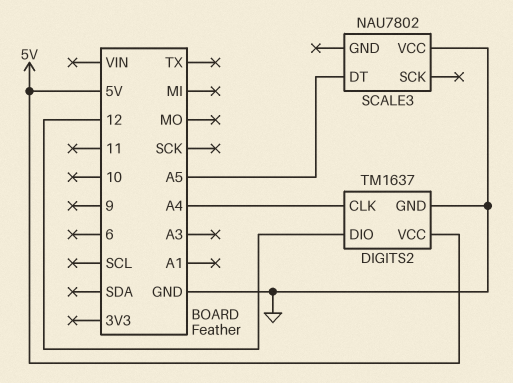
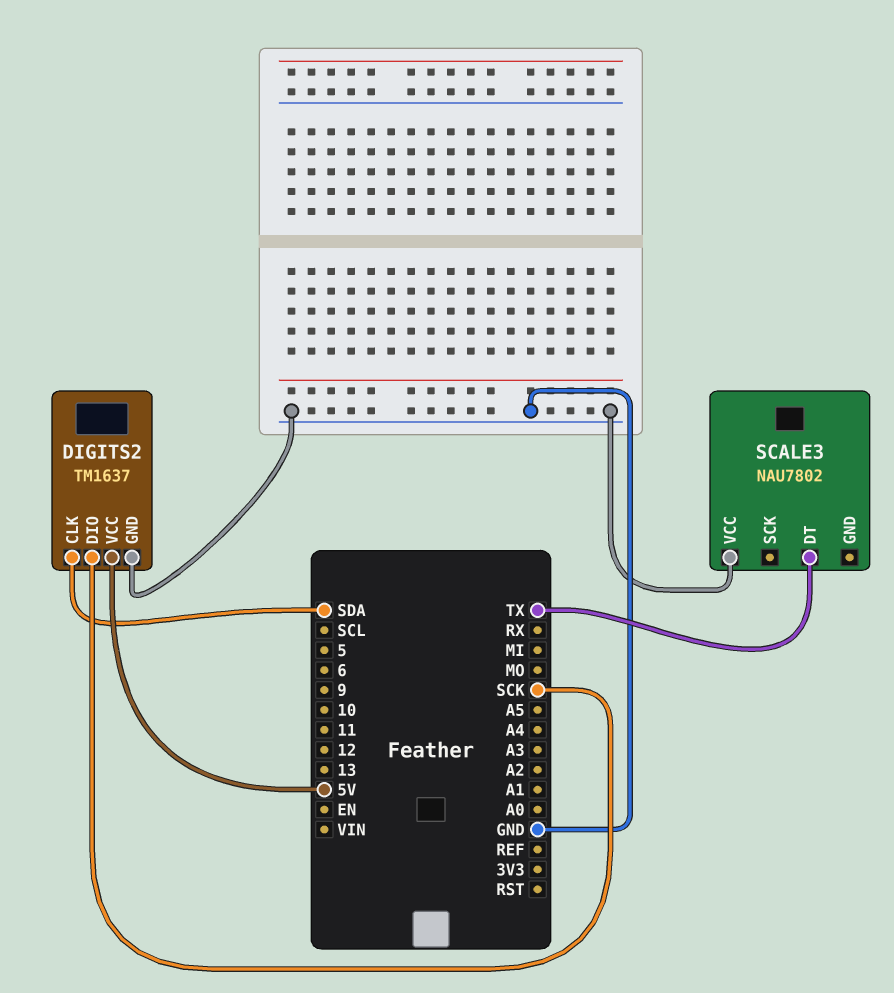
DIGITS2 pin CLK: A4 -> SDA
DIGITS2 pin DIO: 12 -> SCK
SCALE3 pin DT: A5 -> TX

